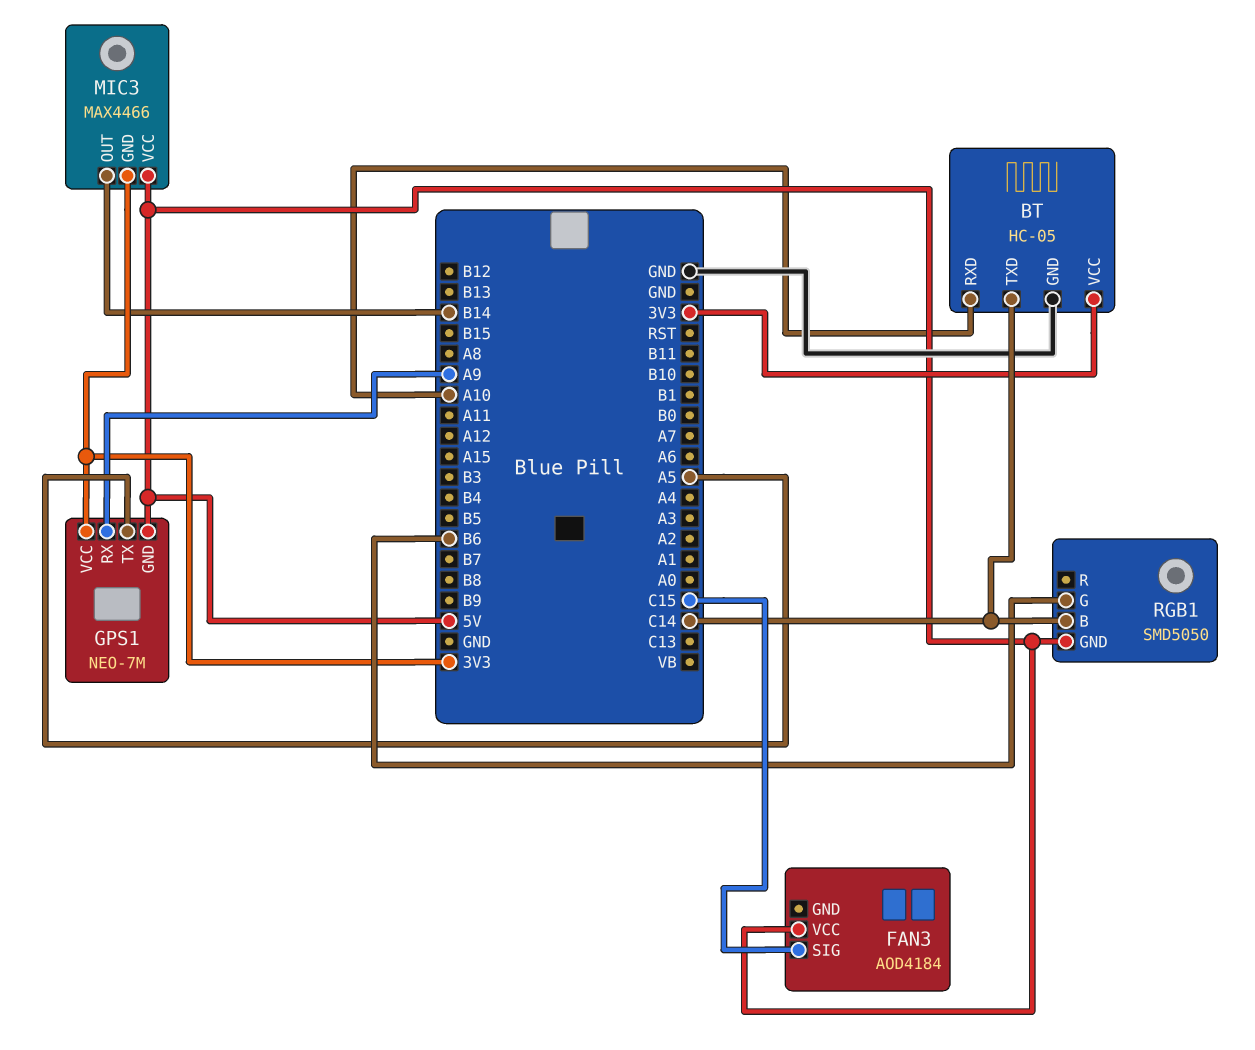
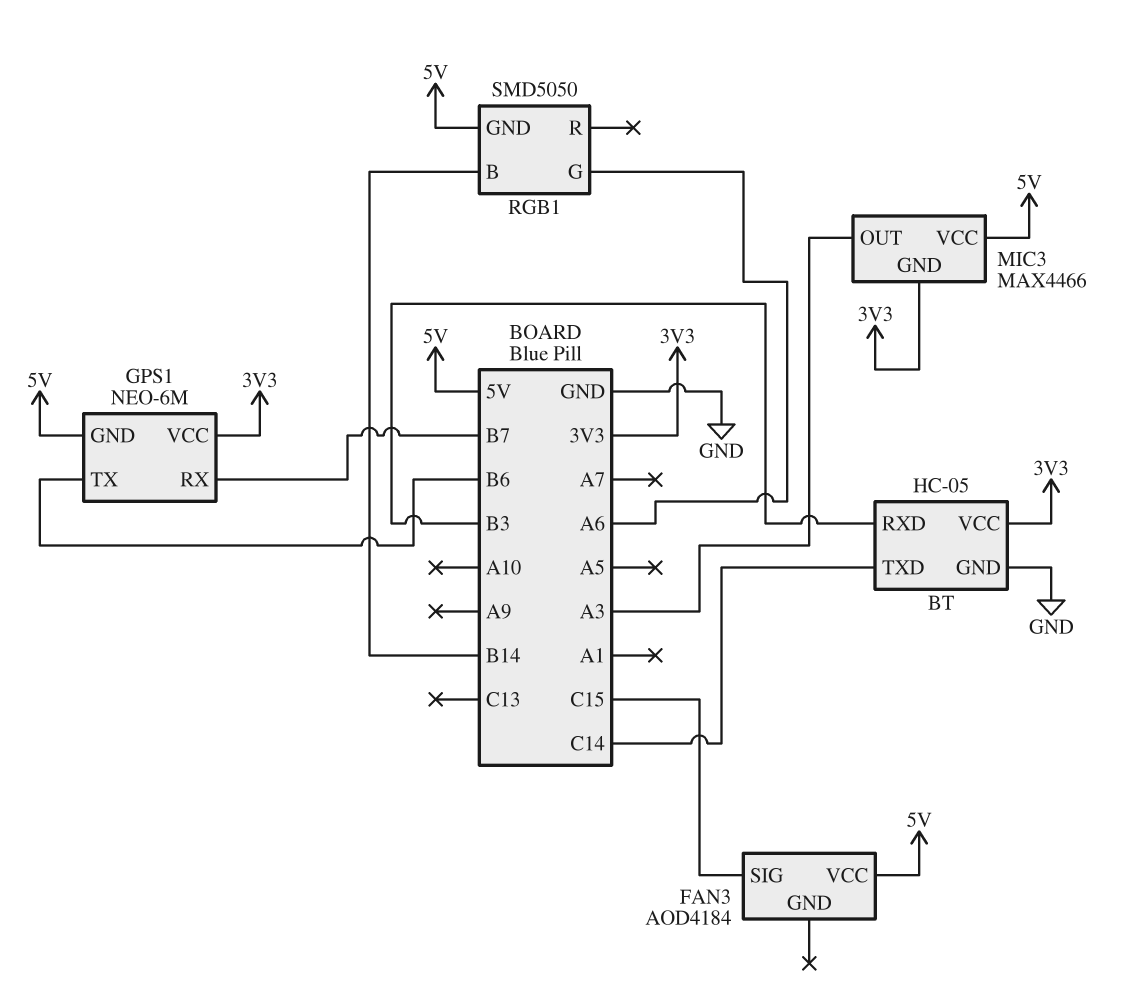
BT pin RXD: A10 -> B3
GPS1: NEO-7M -> NEO-6M
GPS1 pin RX: A9 -> B7
GPS1 pin TX: A5 -> B6
MIC3 pin OUT: B14 -> A3
RGB1 pin B: C14 -> B14
RGB1 pin G: B6 -> A6

